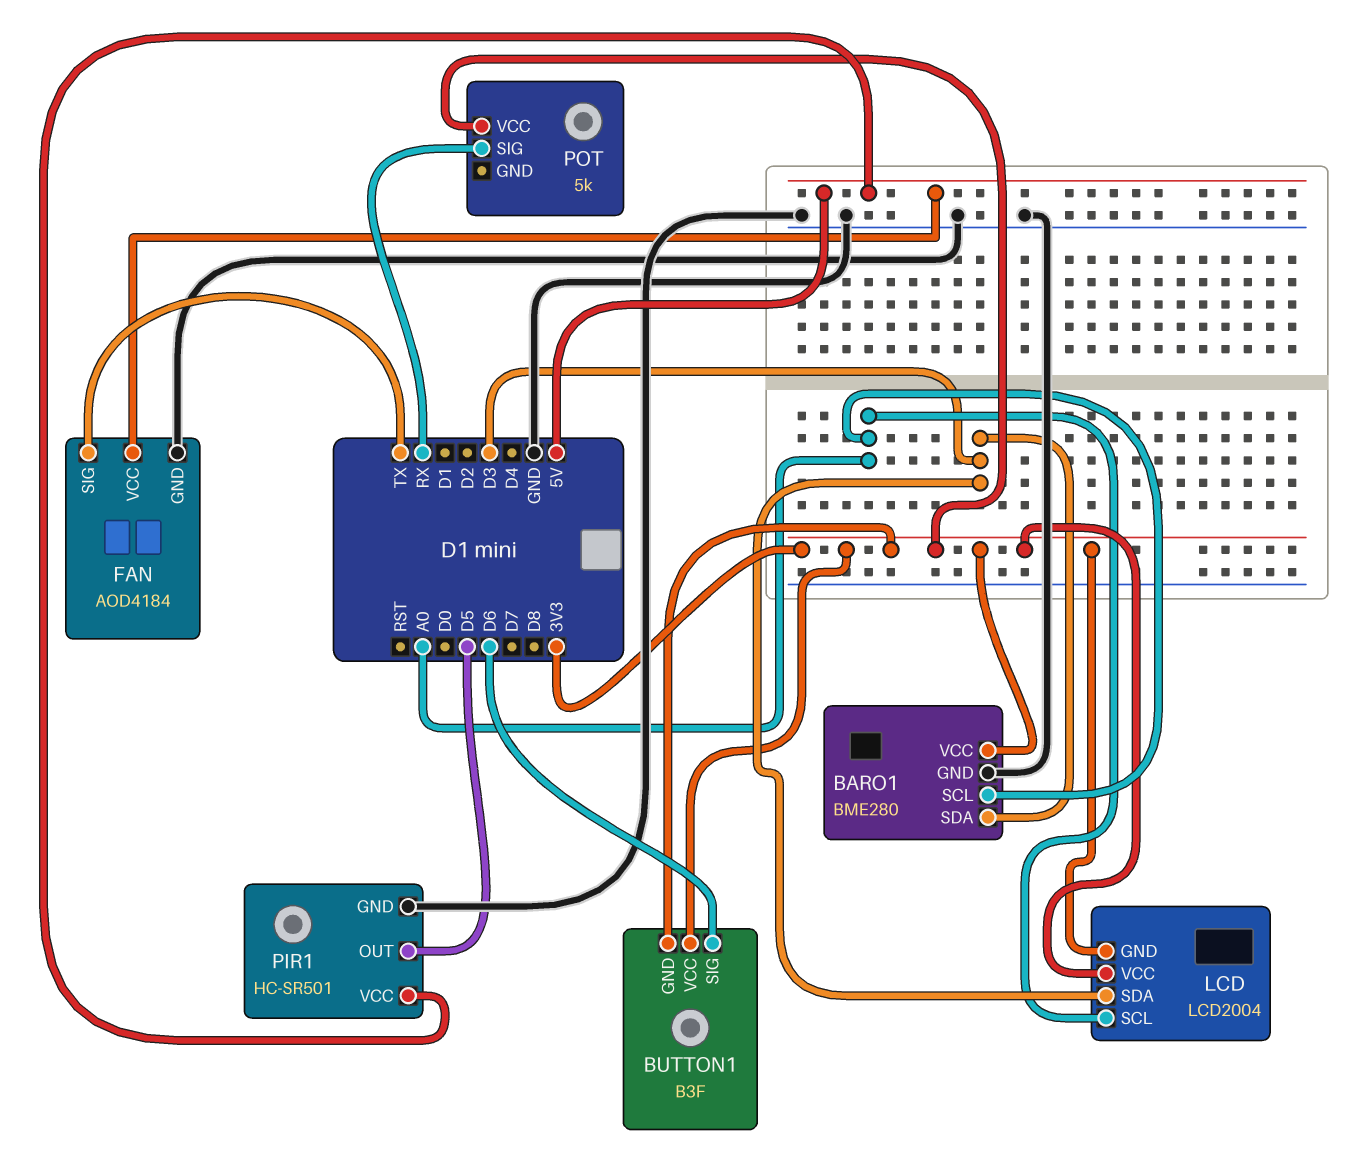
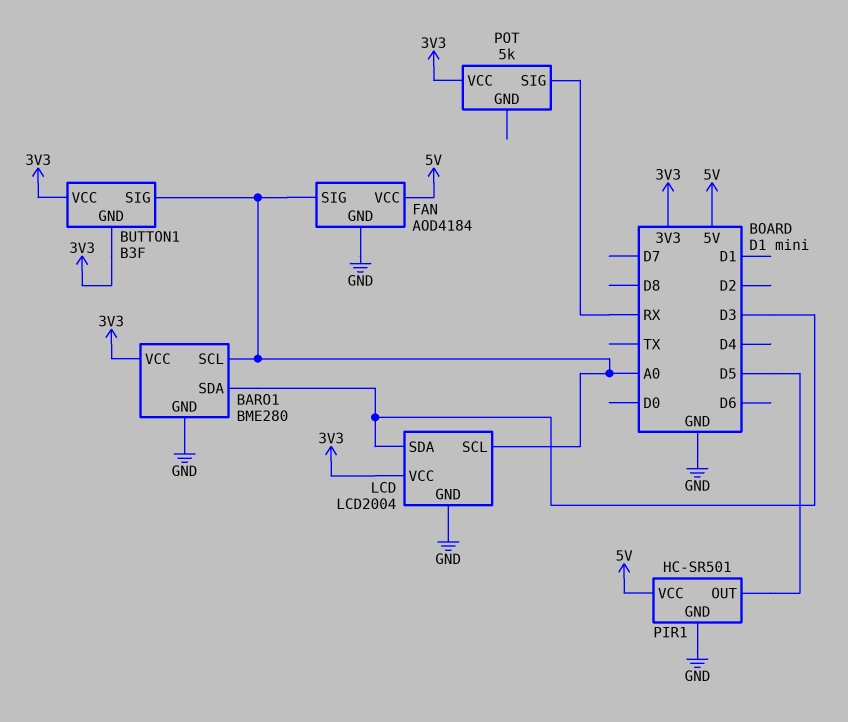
BUTTON1 pin SIG: D6 -> A0
FAN pin SIG: TX -> A0
LCD pin GND: 3V3 -> GND

